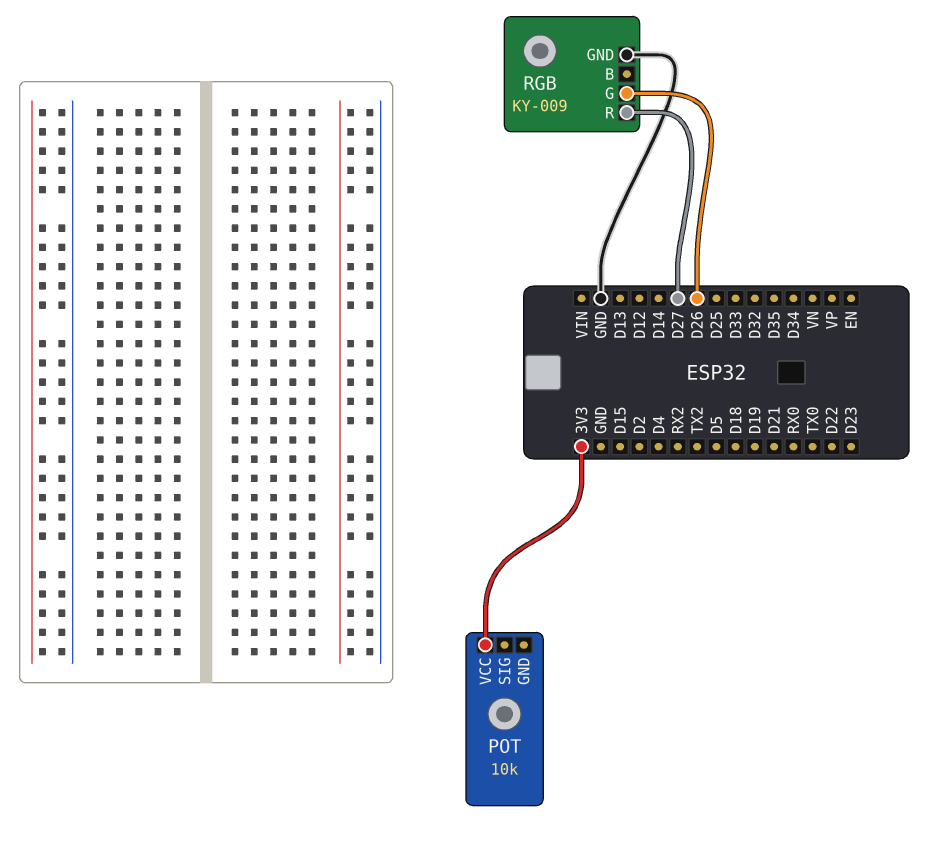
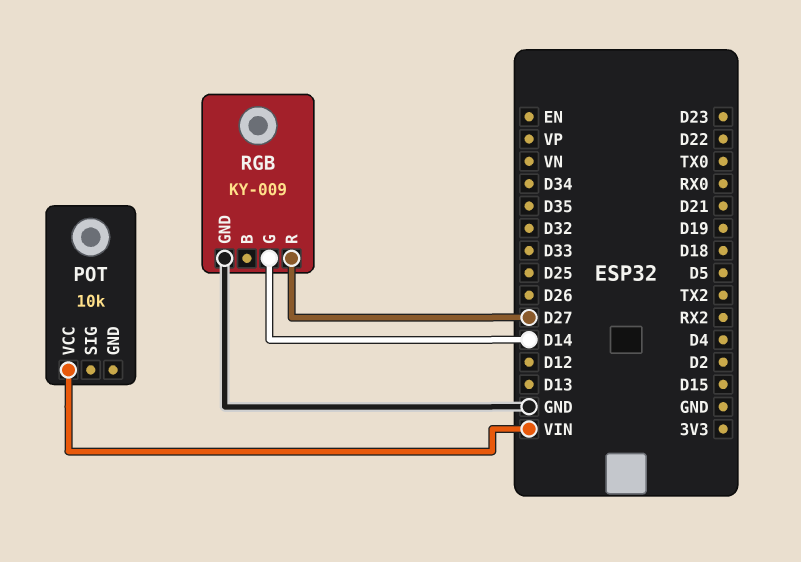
POT pin VCC: 3V3 -> VIN
RGB pin G: D26 -> D14

